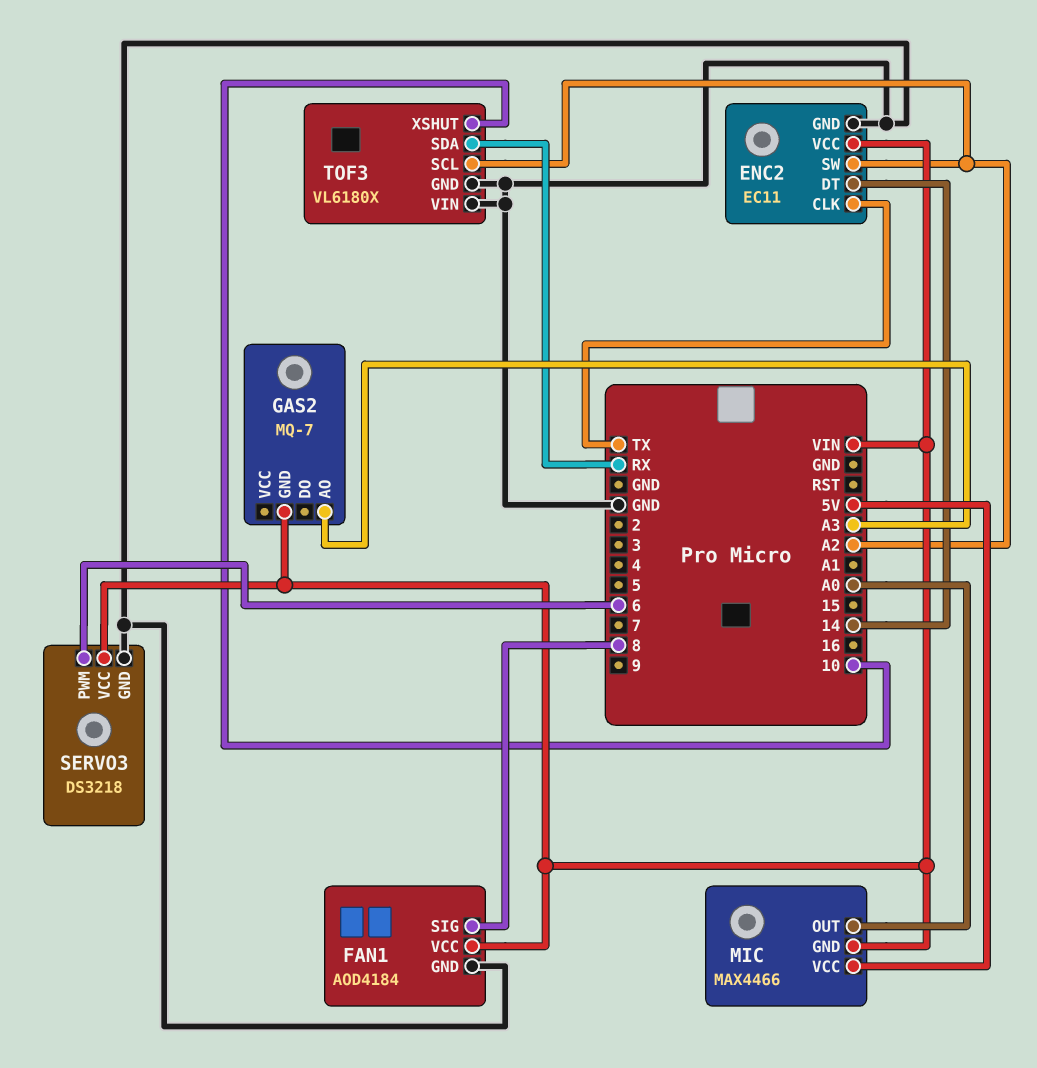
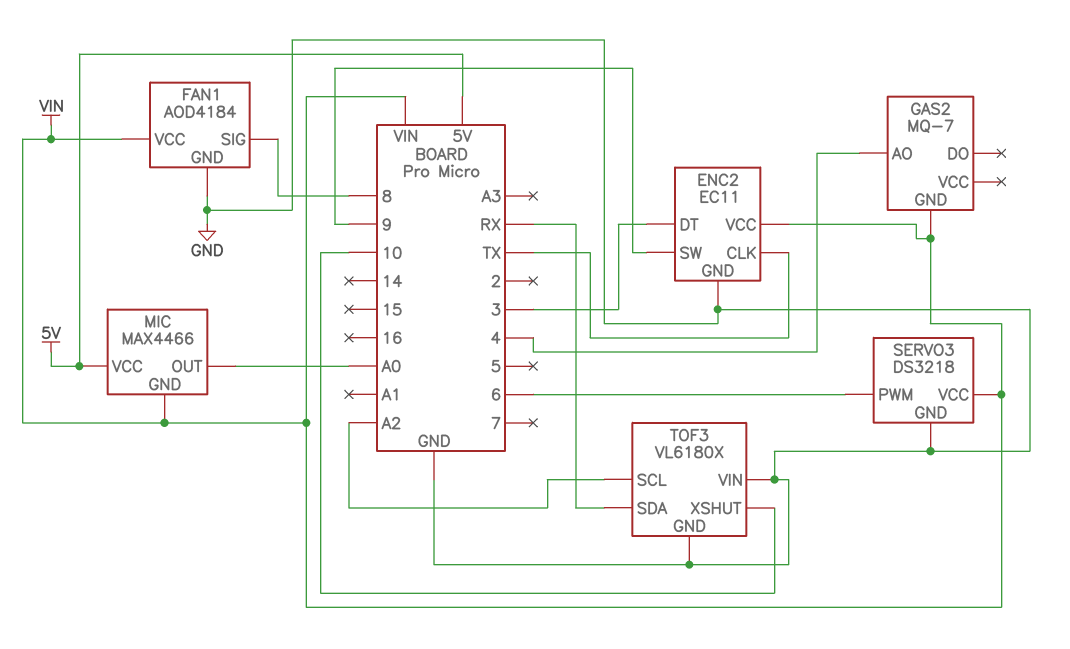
ENC2 pin DT: 14 -> 3
ENC2 pin SW: A2 -> 9
GAS2 pin AO: A3 -> 4

